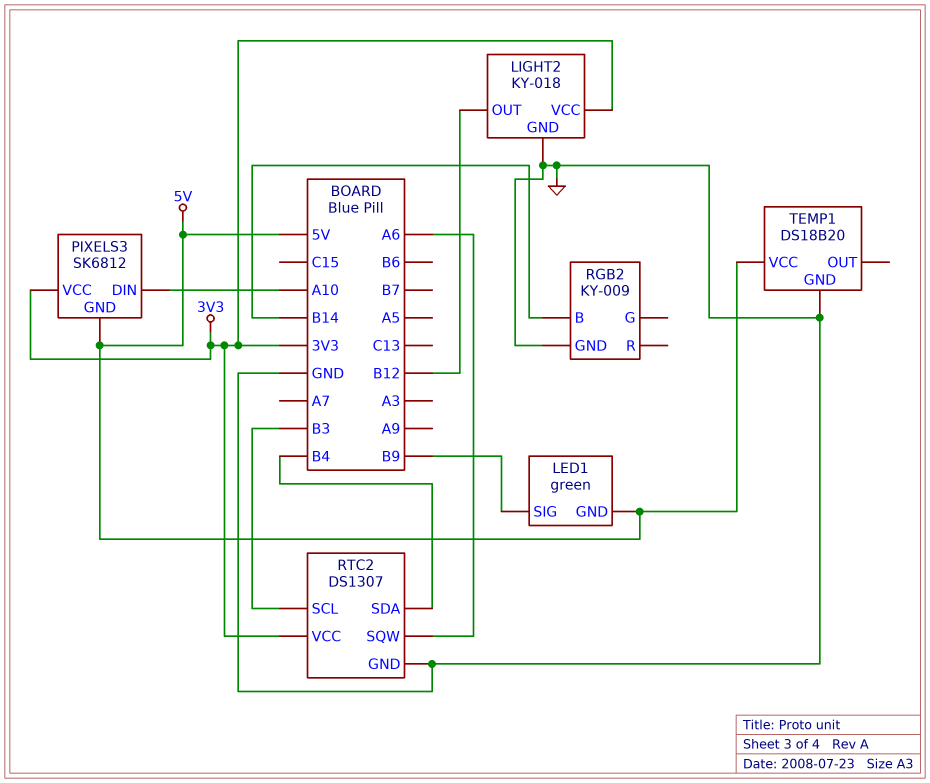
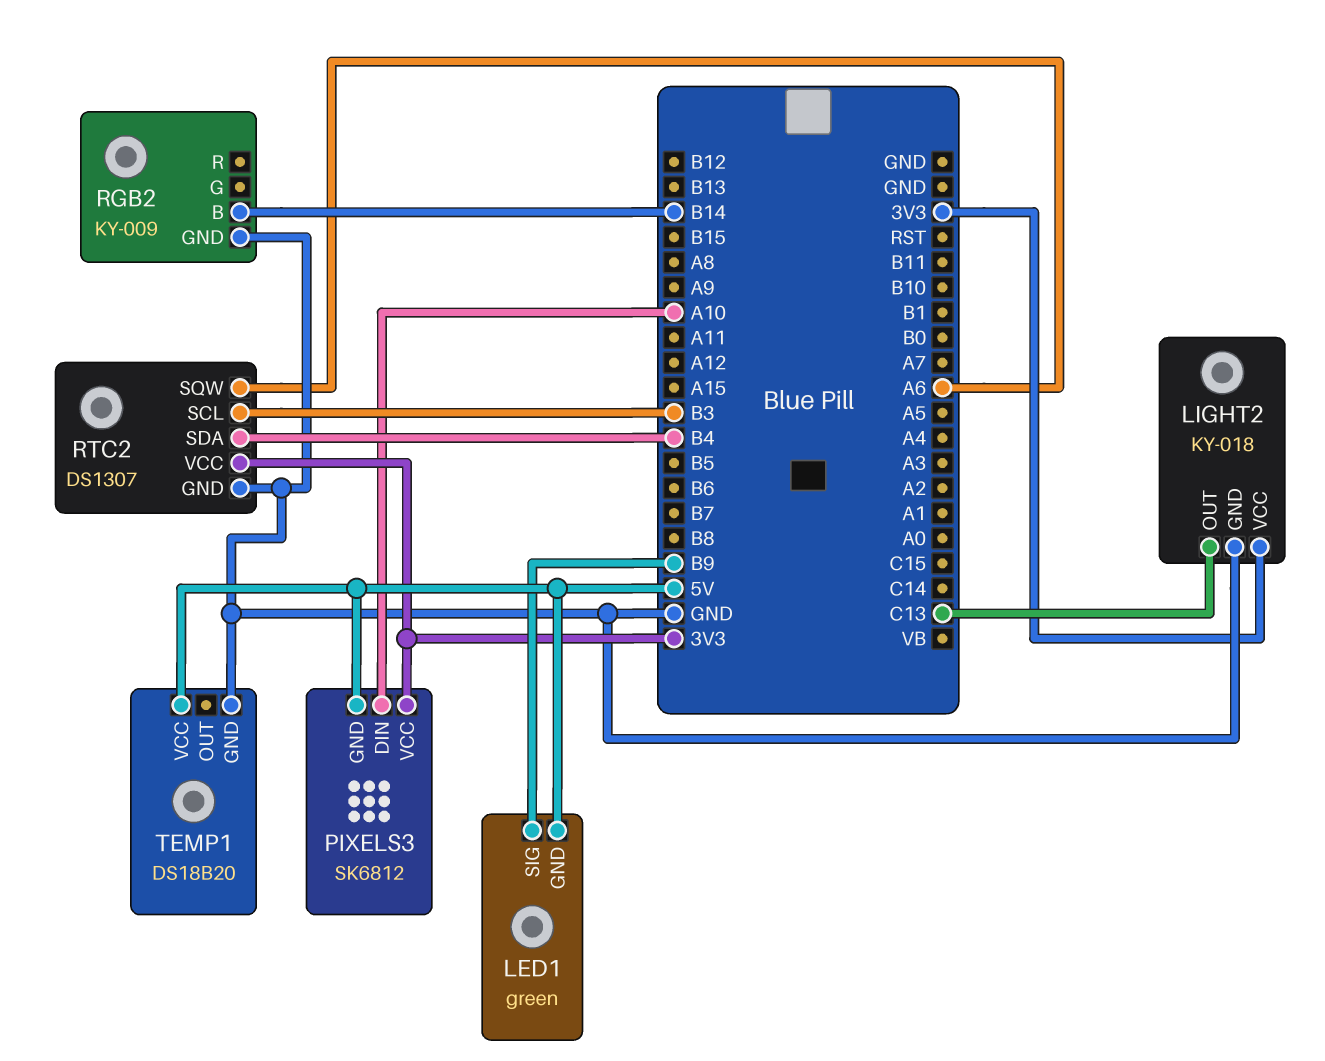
LIGHT2 pin OUT: B12 -> C13

